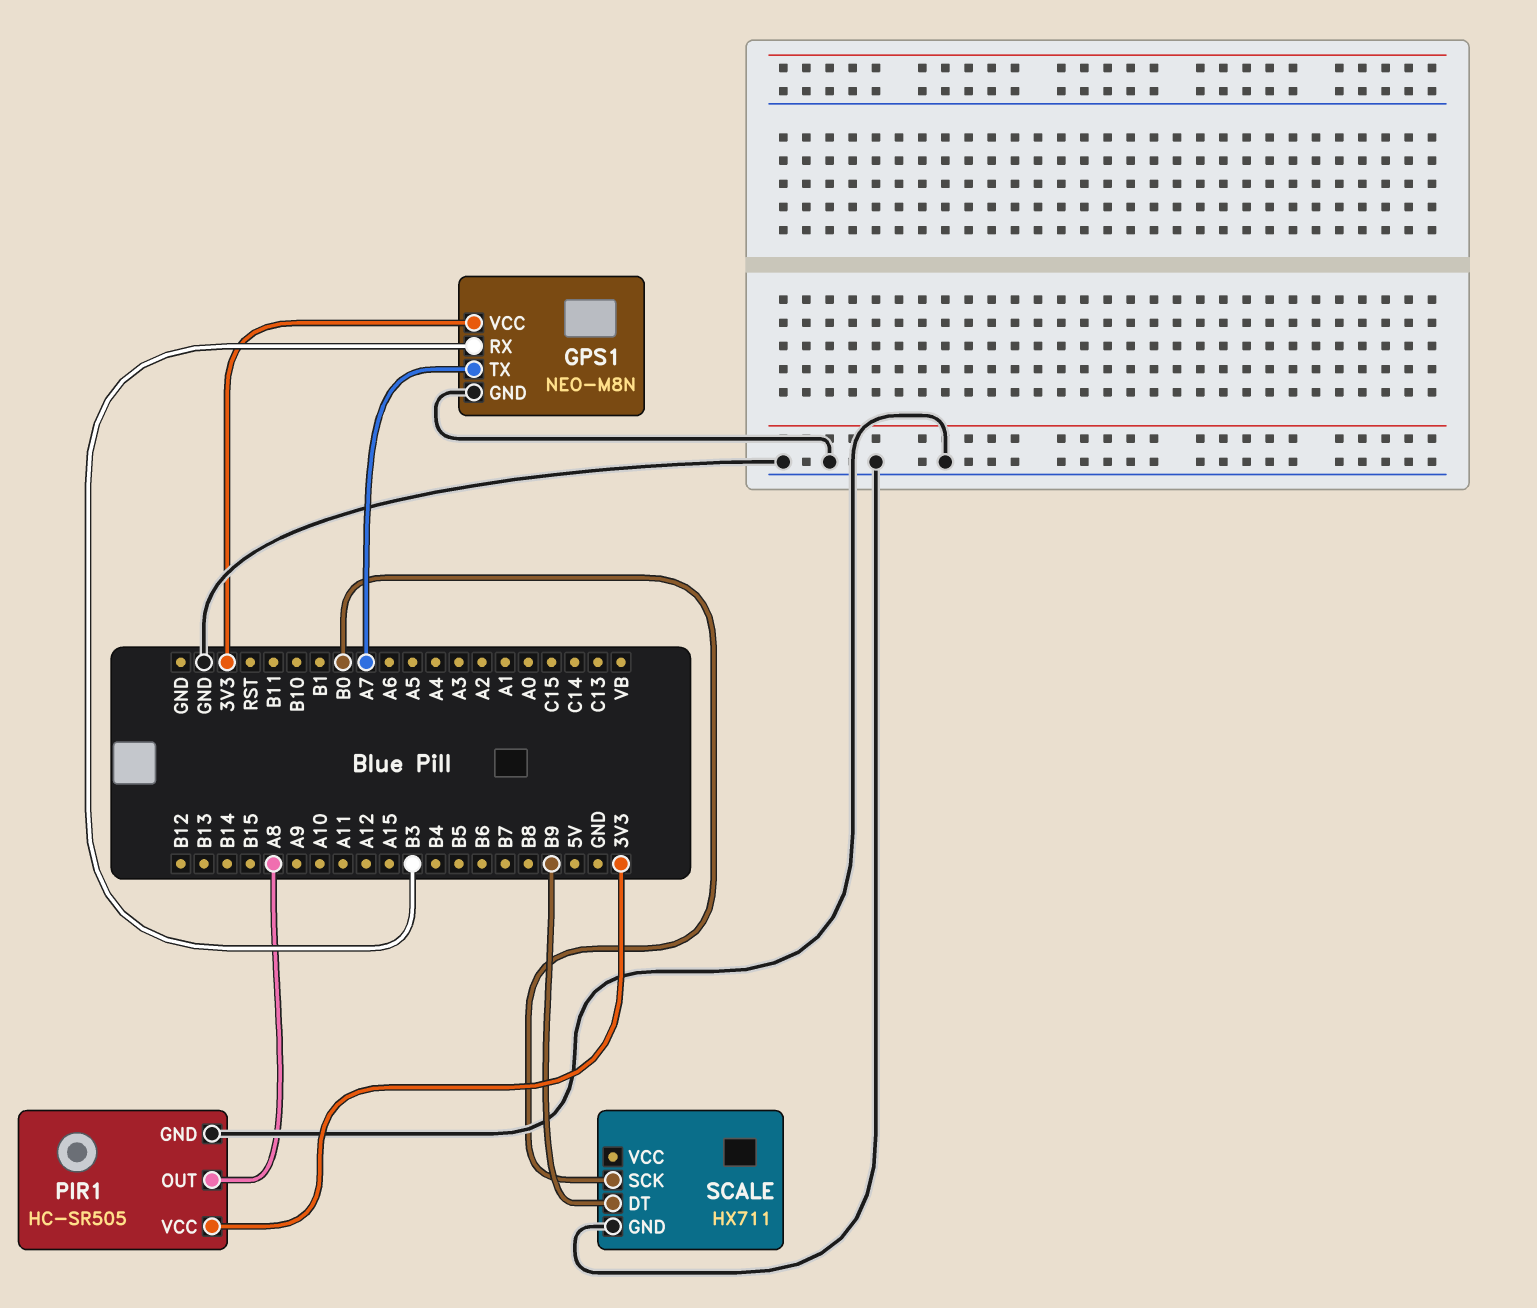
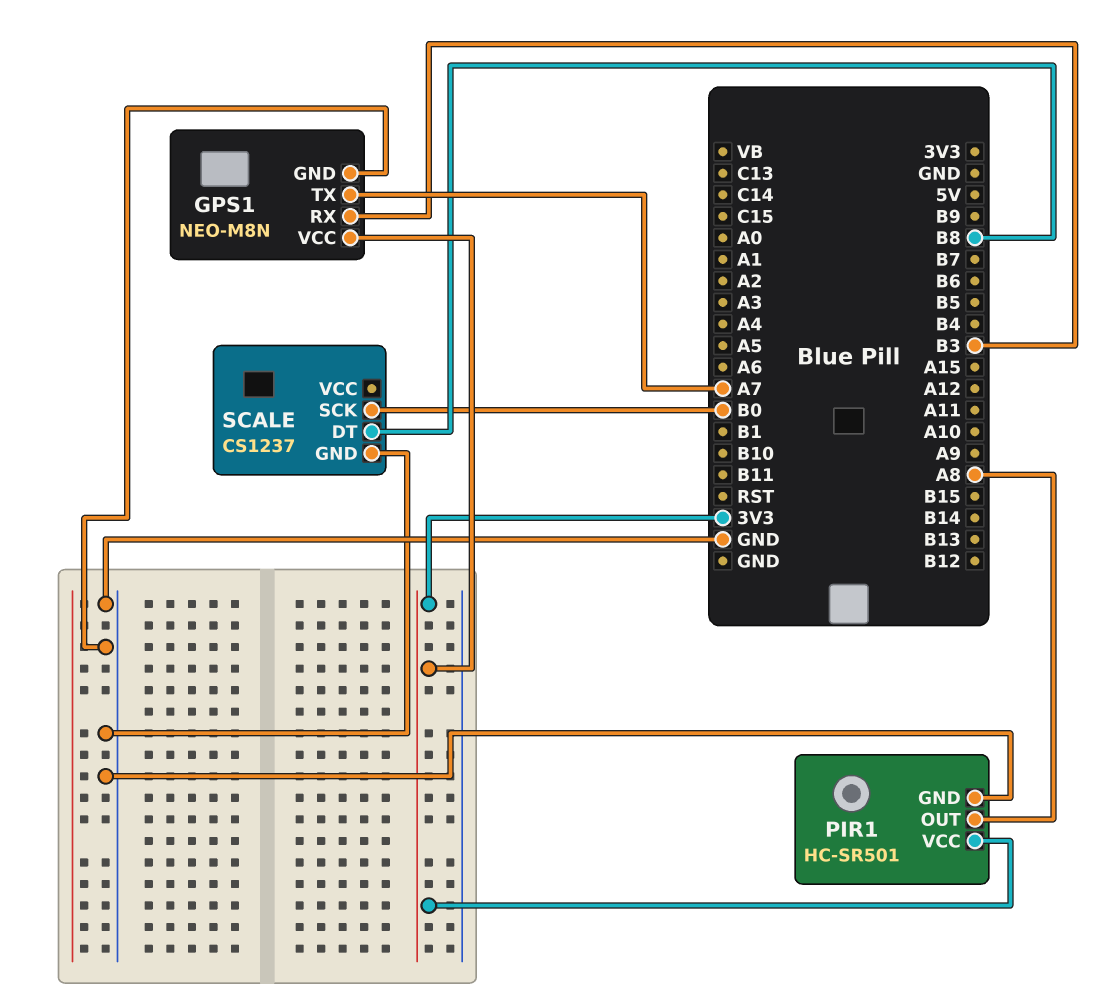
PIR1: HC-SR505 -> HC-SR501
SCALE: HX711 -> CS1237
SCALE pin DT: B9 -> B8

